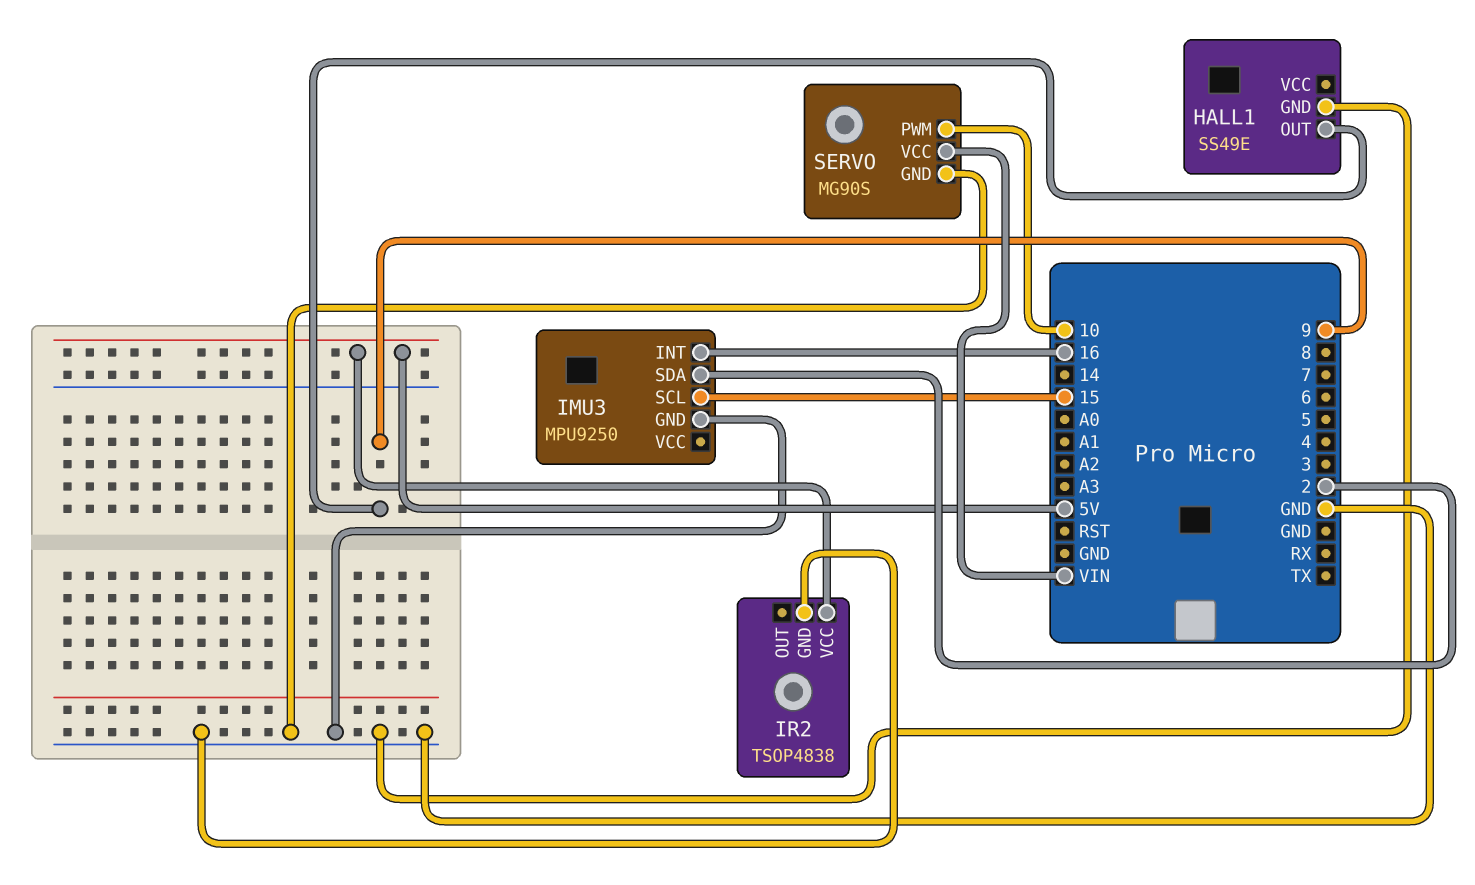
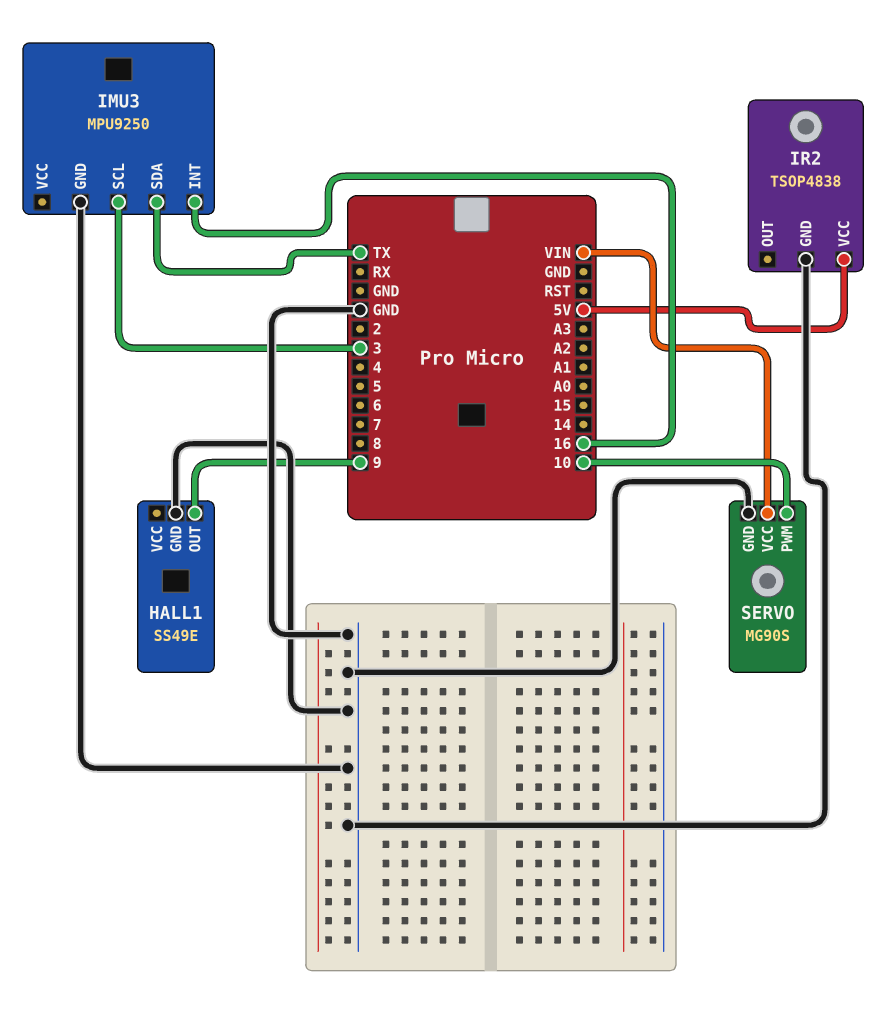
IMU3 pin SCL: 15 -> 3
IMU3 pin SDA: 2 -> TX

